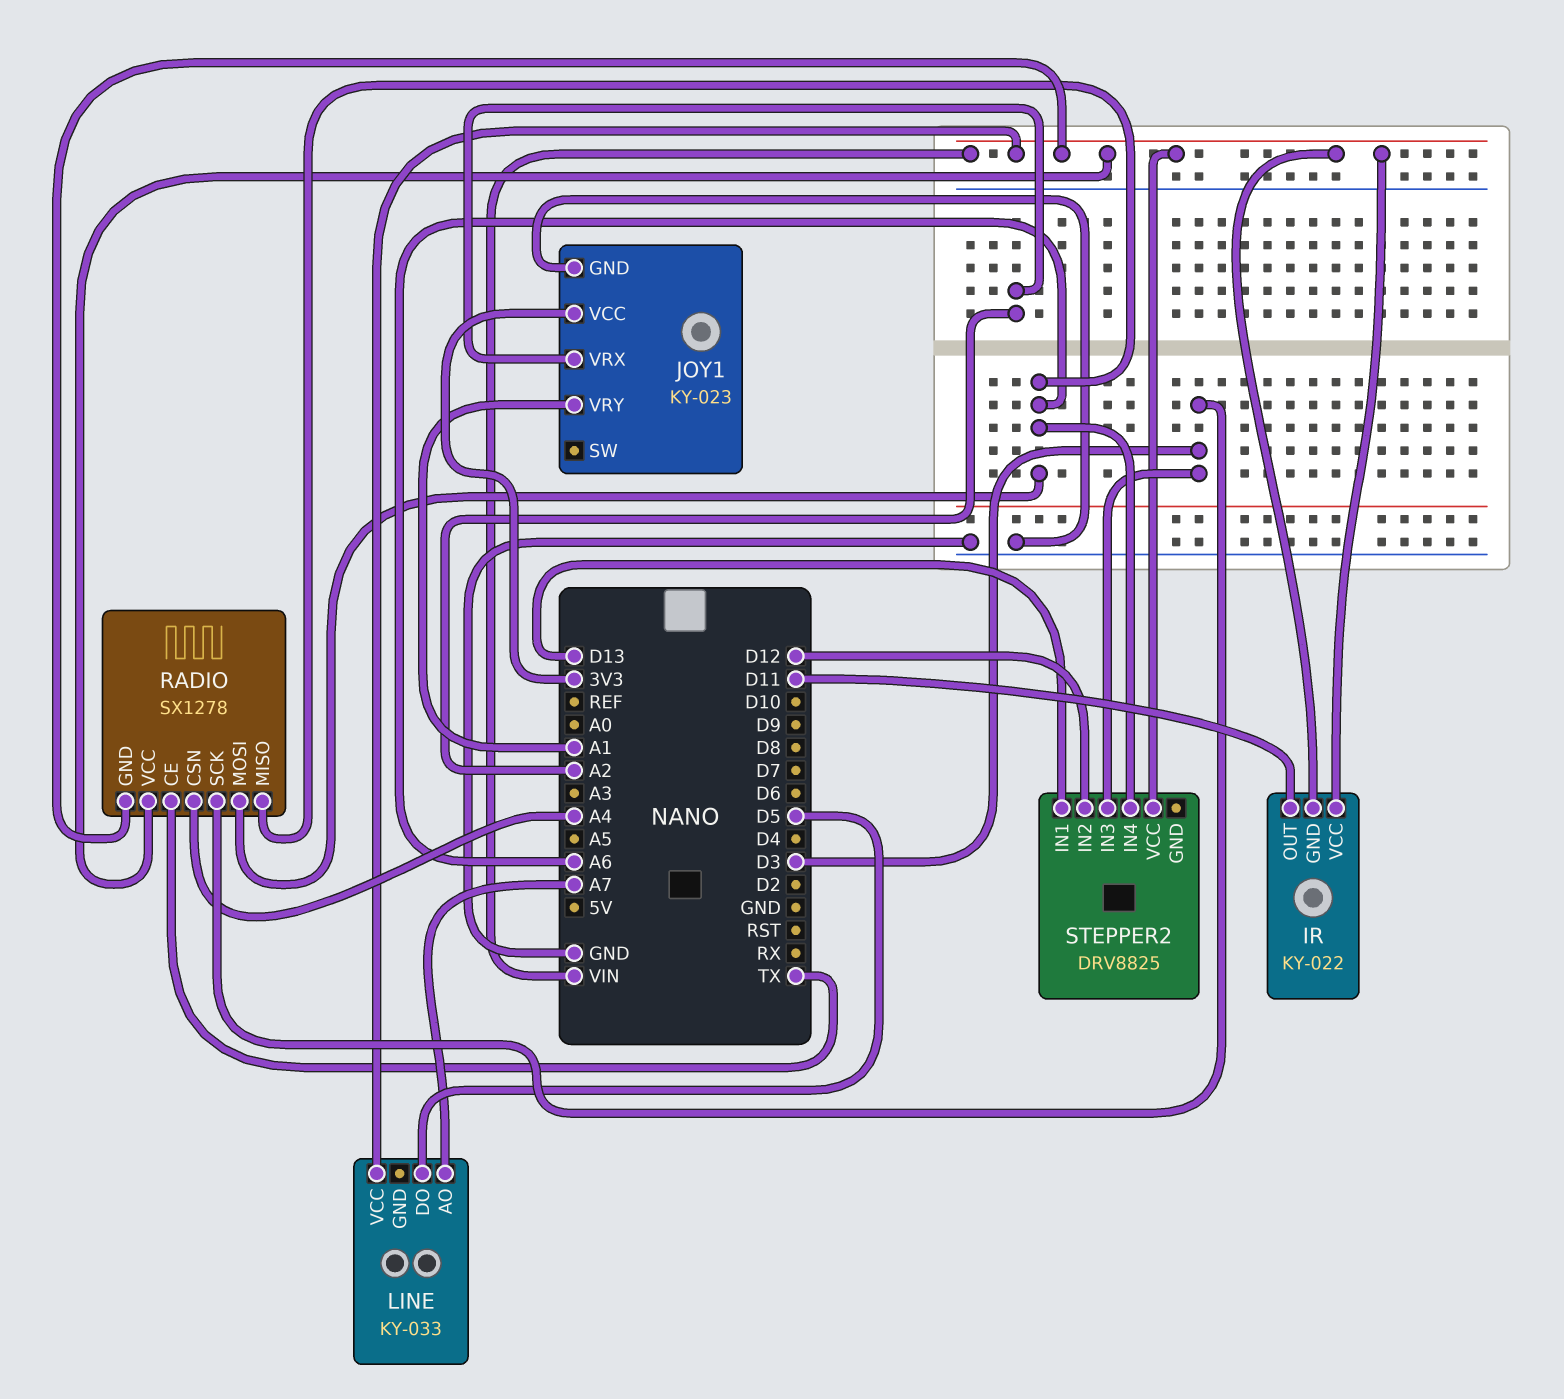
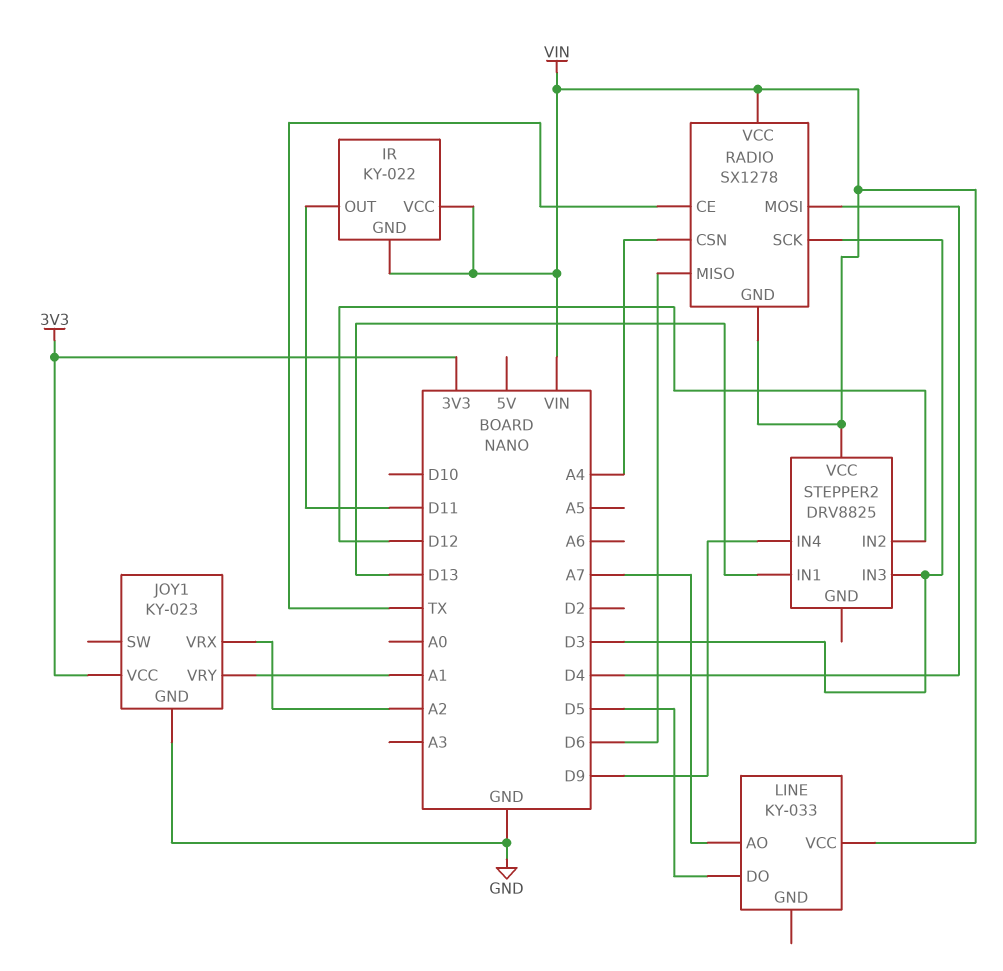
RADIO pin MISO: A6 -> D6
RADIO pin MOSI: A6 -> D4
STEPPER2 pin IN4: A6 -> D9

